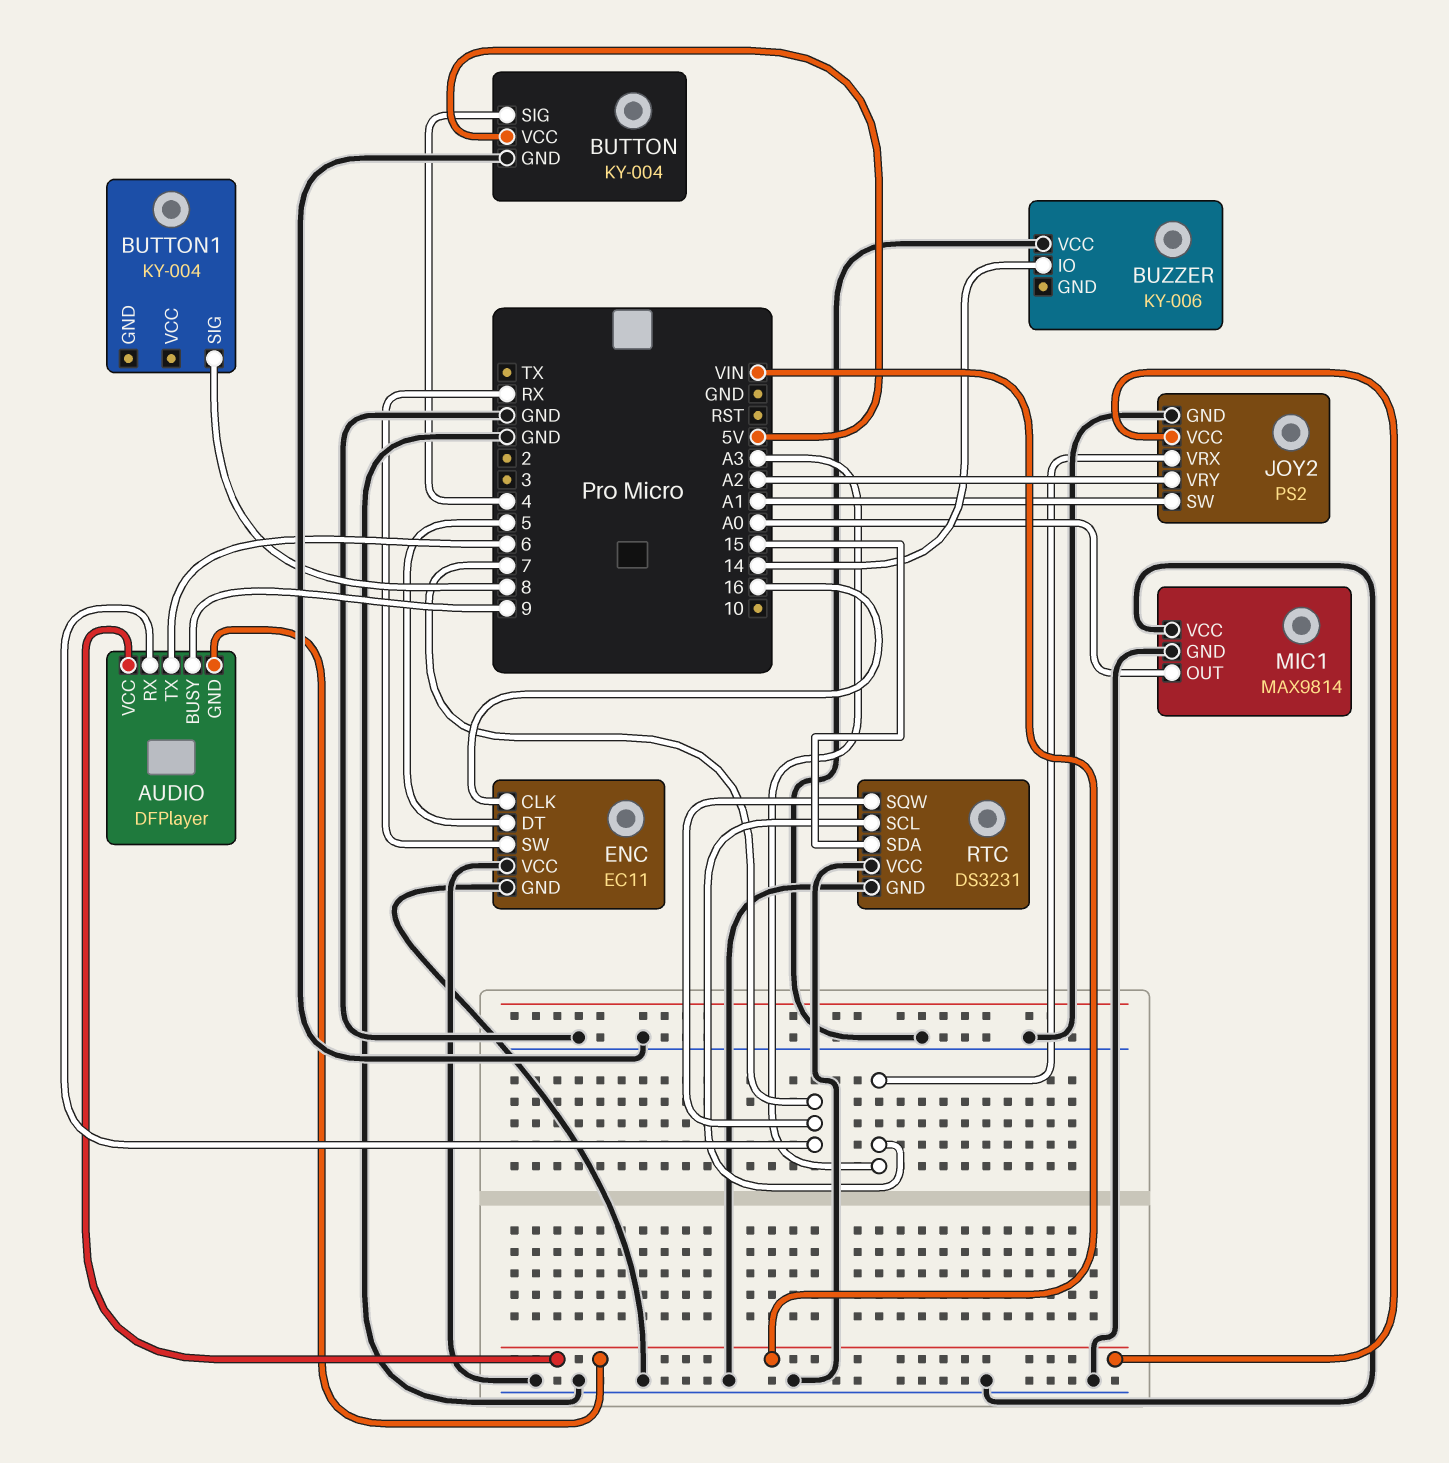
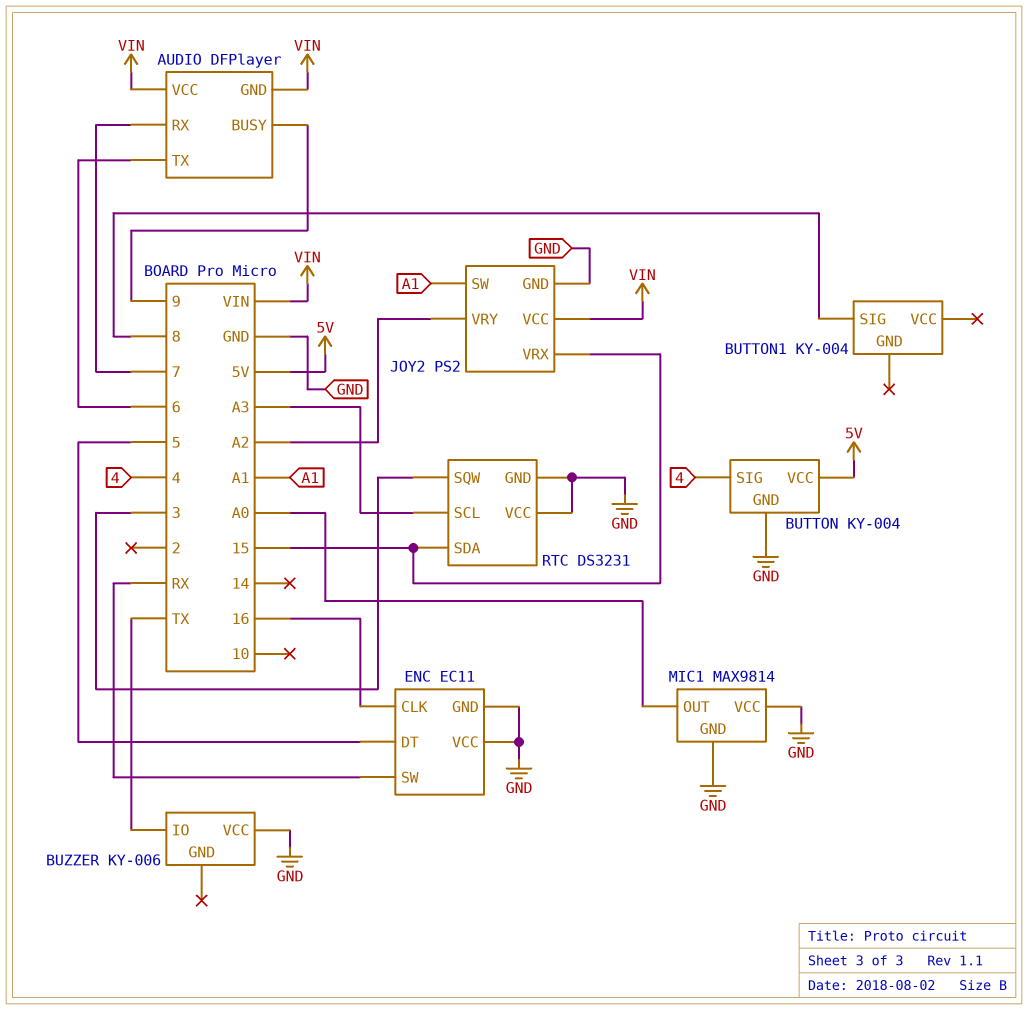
BUZZER pin IO: 14 -> TX
JOY2 pin VRX: A3 -> 15
RTC pin SQW: 7 -> 3

